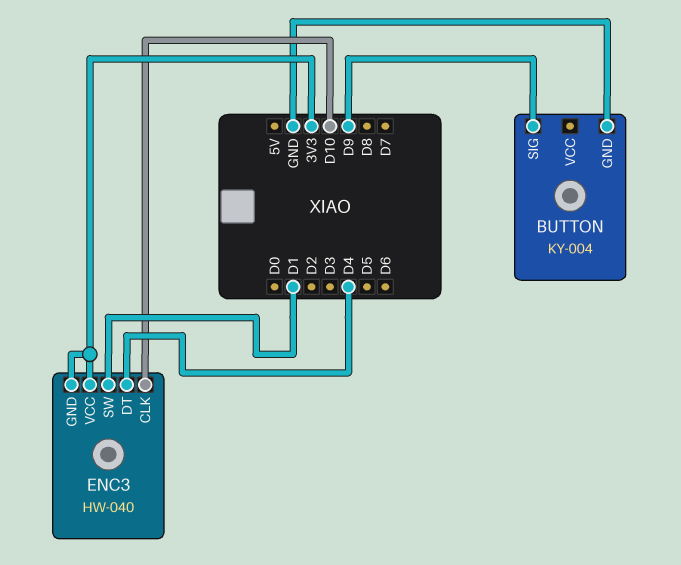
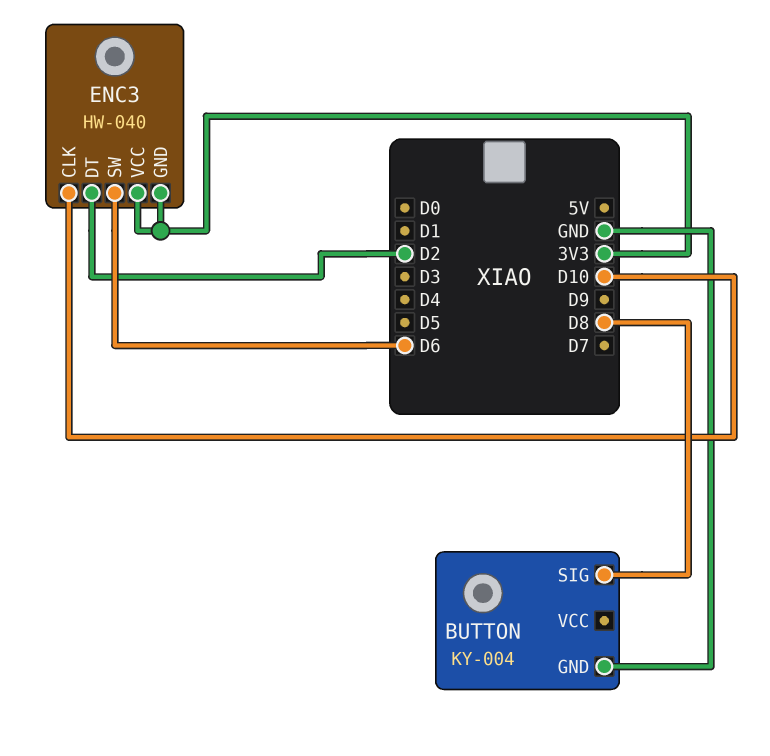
BUTTON pin SIG: D9 -> D8
ENC3 pin DT: D4 -> D2
ENC3 pin SW: D1 -> D6

